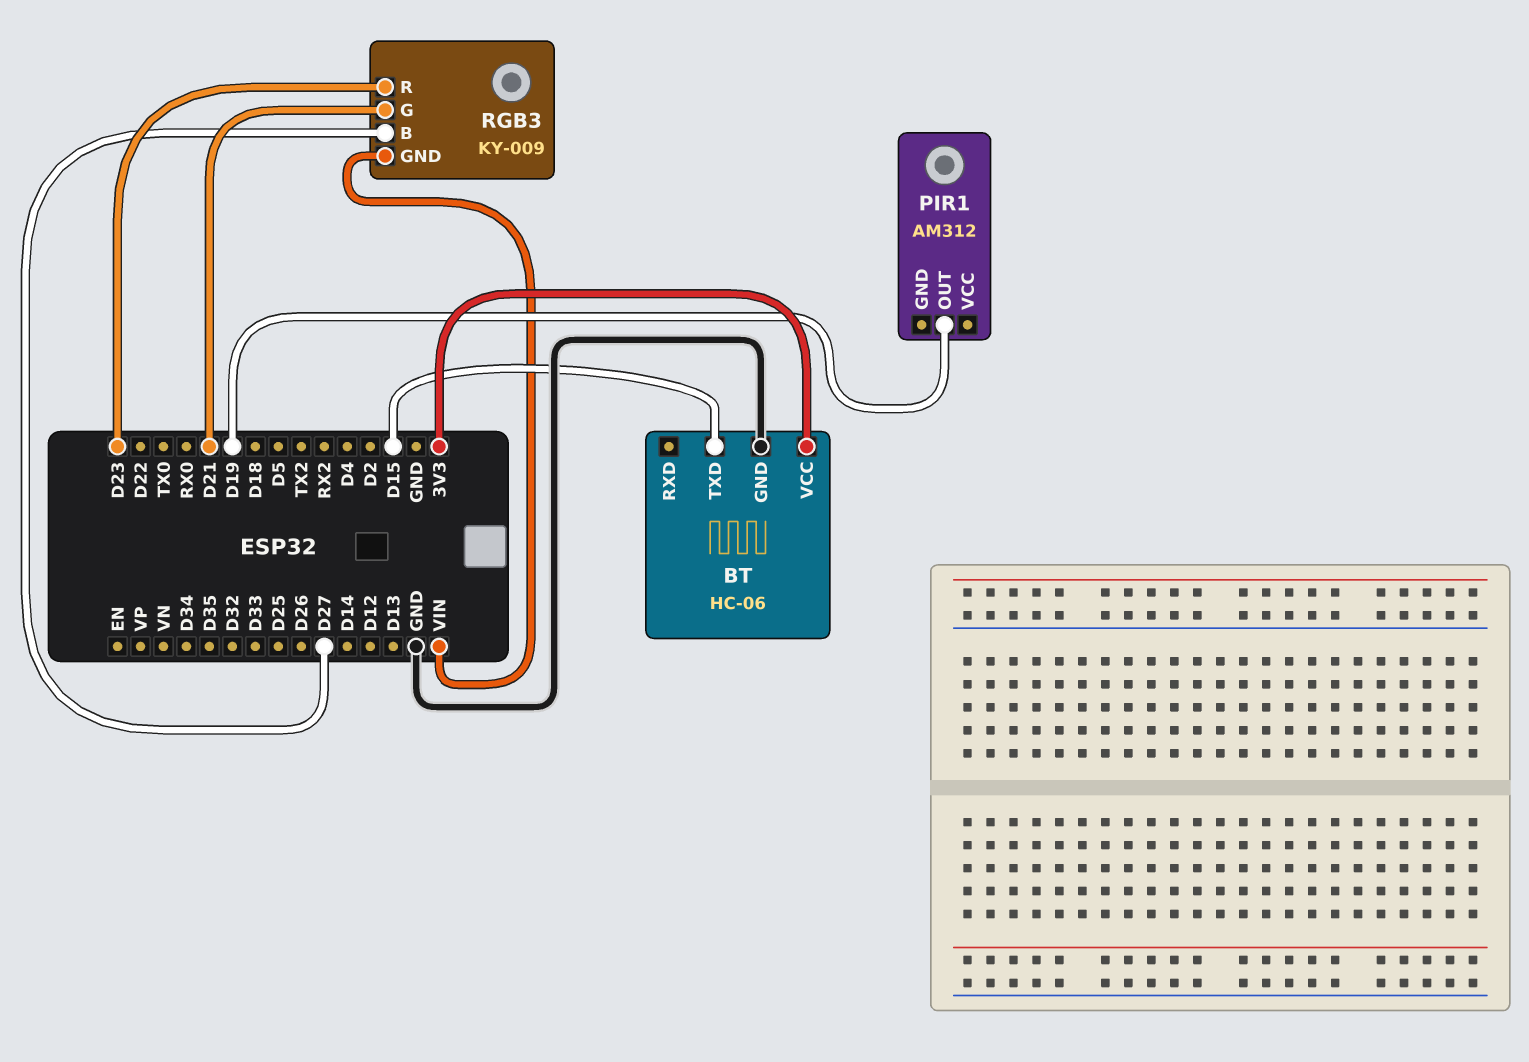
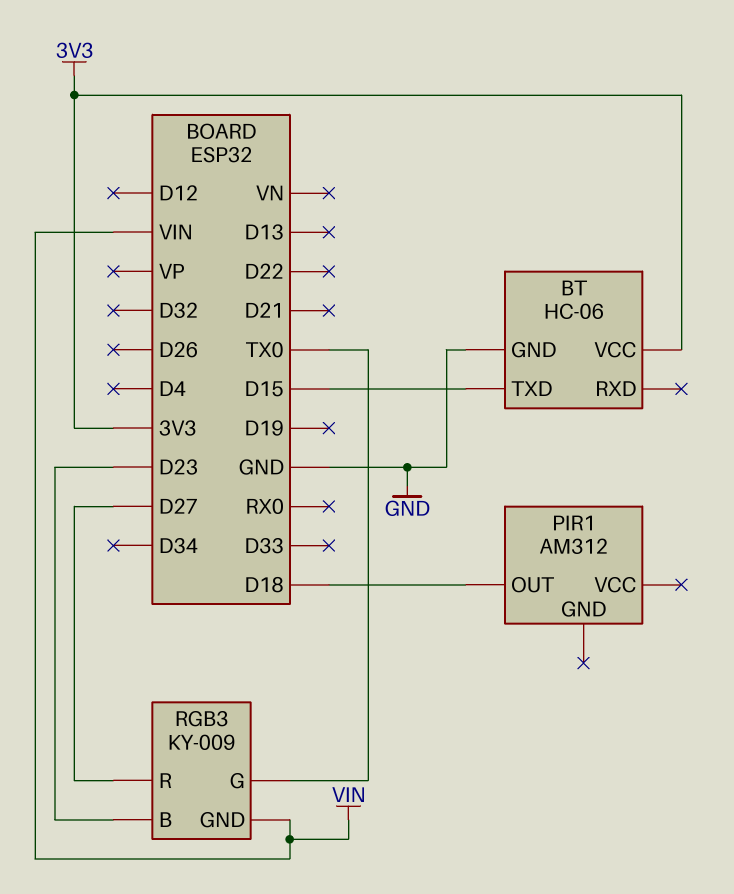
PIR1 pin OUT: D19 -> D18
RGB3 pin B: D27 -> D23
RGB3 pin G: D21 -> TX0
RGB3 pin R: D23 -> D27

